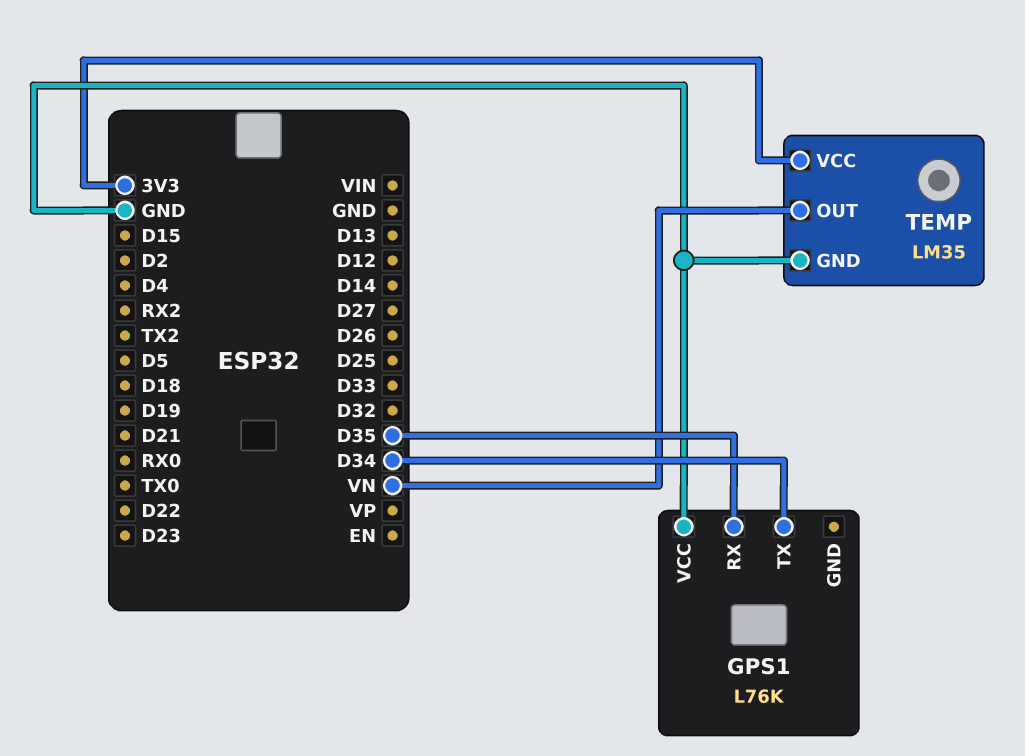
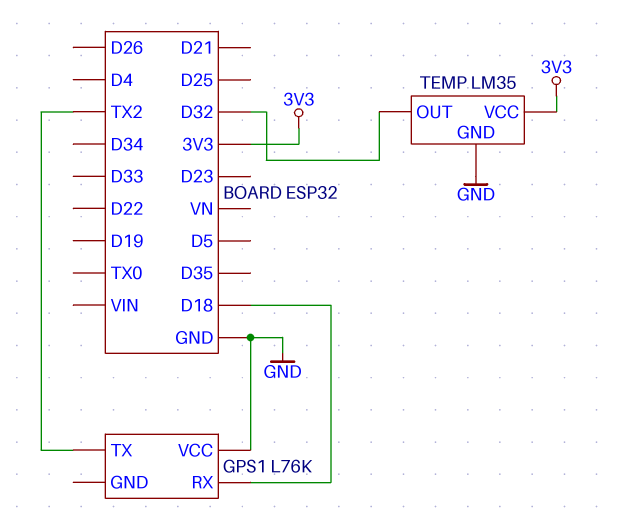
GPS1 pin RX: D35 -> D18
GPS1 pin TX: D34 -> TX2
TEMP pin OUT: VN -> D32

